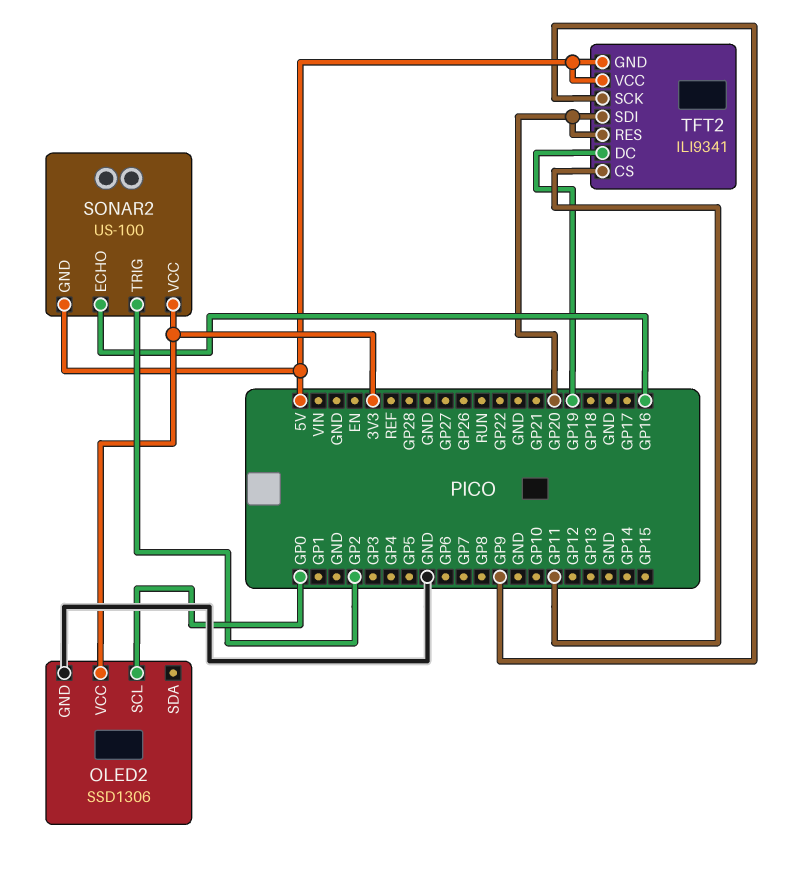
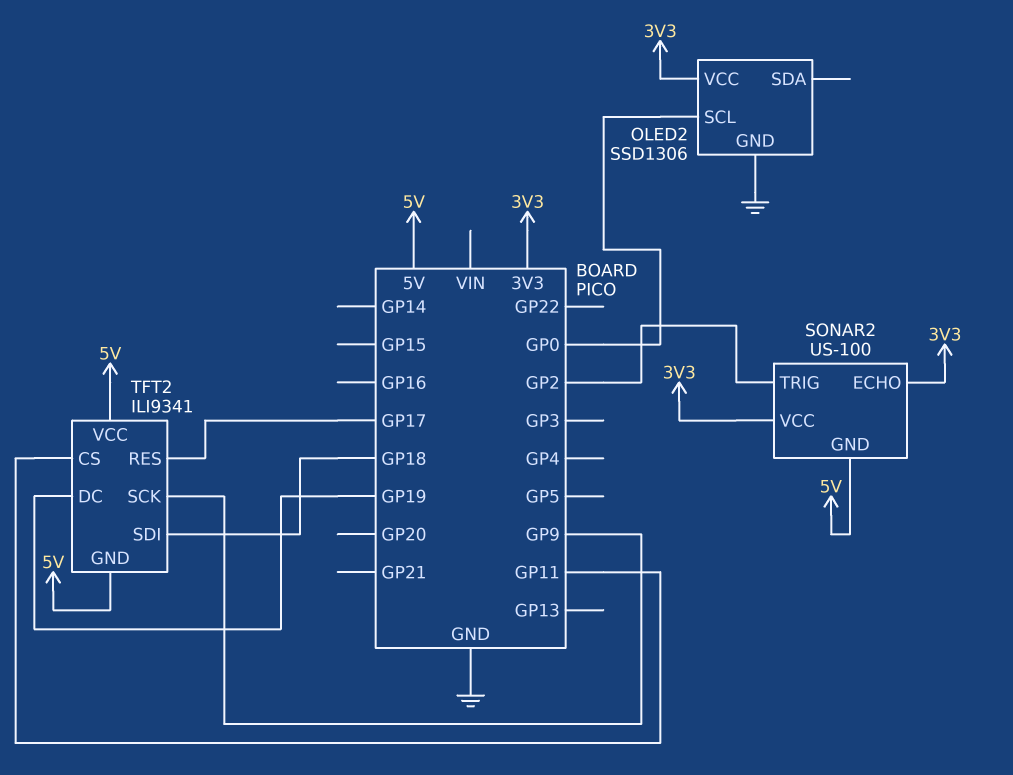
SONAR2 pin ECHO: GP16 -> 3V3
TFT2 pin RES: GP20 -> GP17
TFT2 pin SDI: GP20 -> GP18

